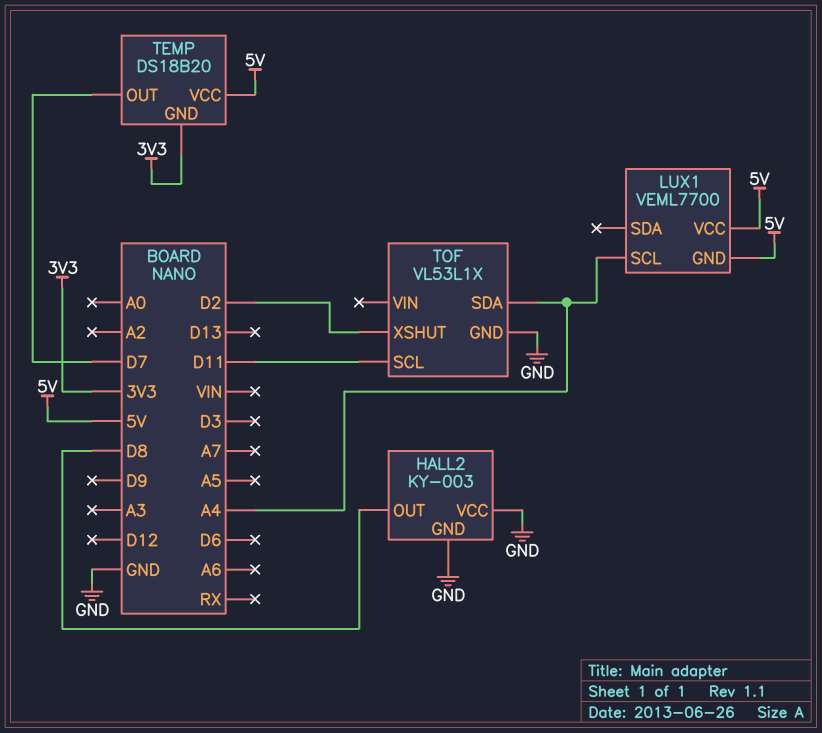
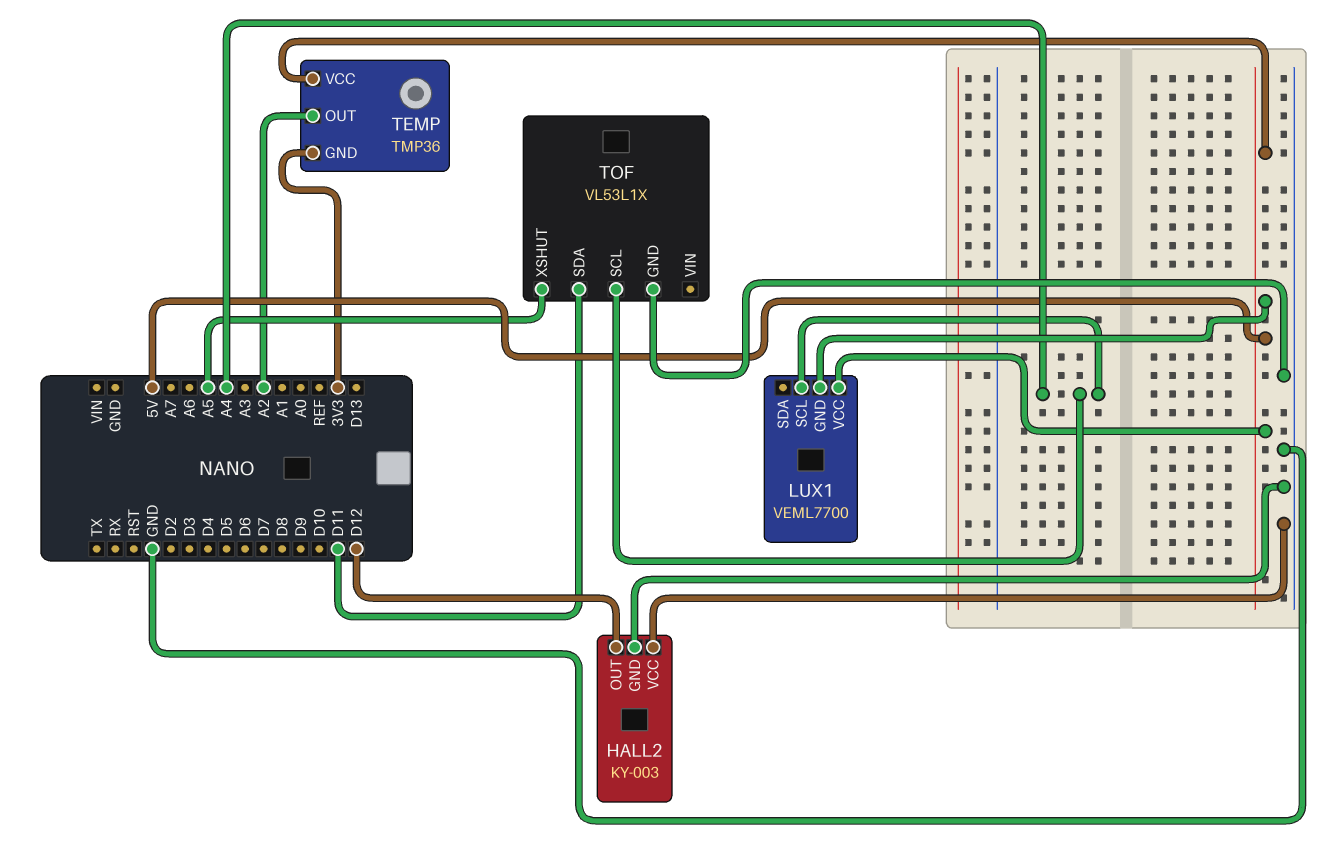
HALL2 pin OUT: D8 -> D12
TEMP: DS18B20 -> TMP36
TEMP pin OUT: D7 -> A2
TOF pin SCL: D11 -> A4
TOF pin SDA: A4 -> D11
TOF pin XSHUT: D2 -> A5

